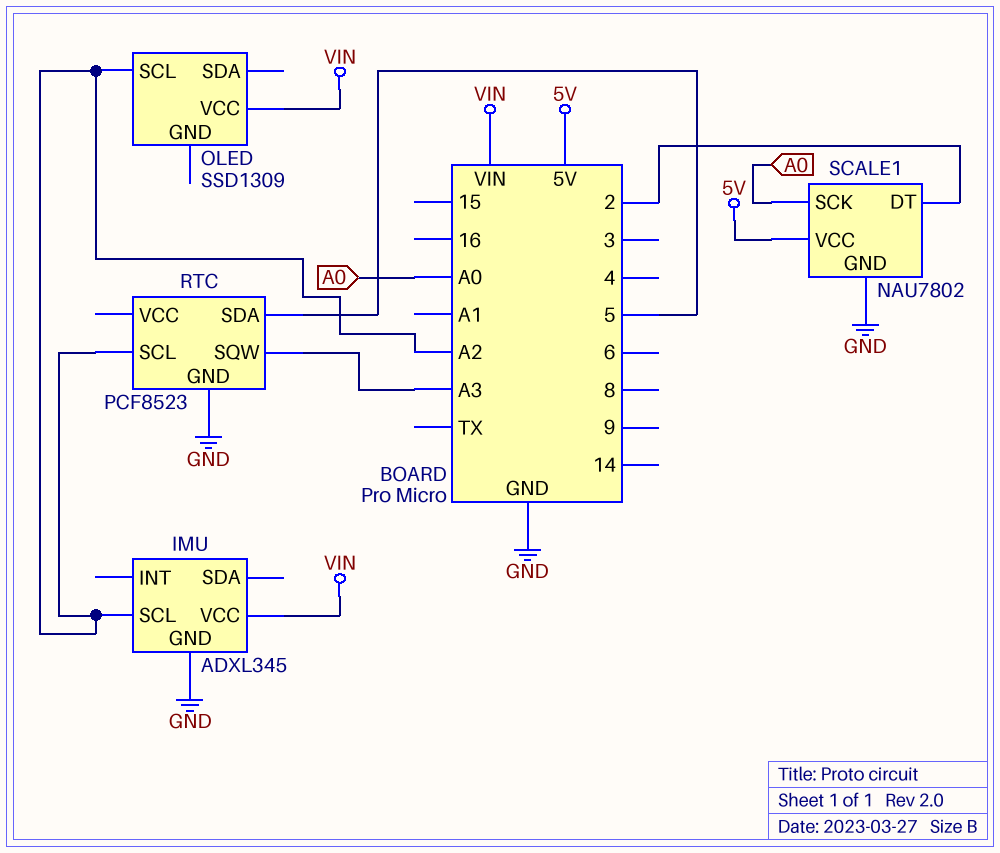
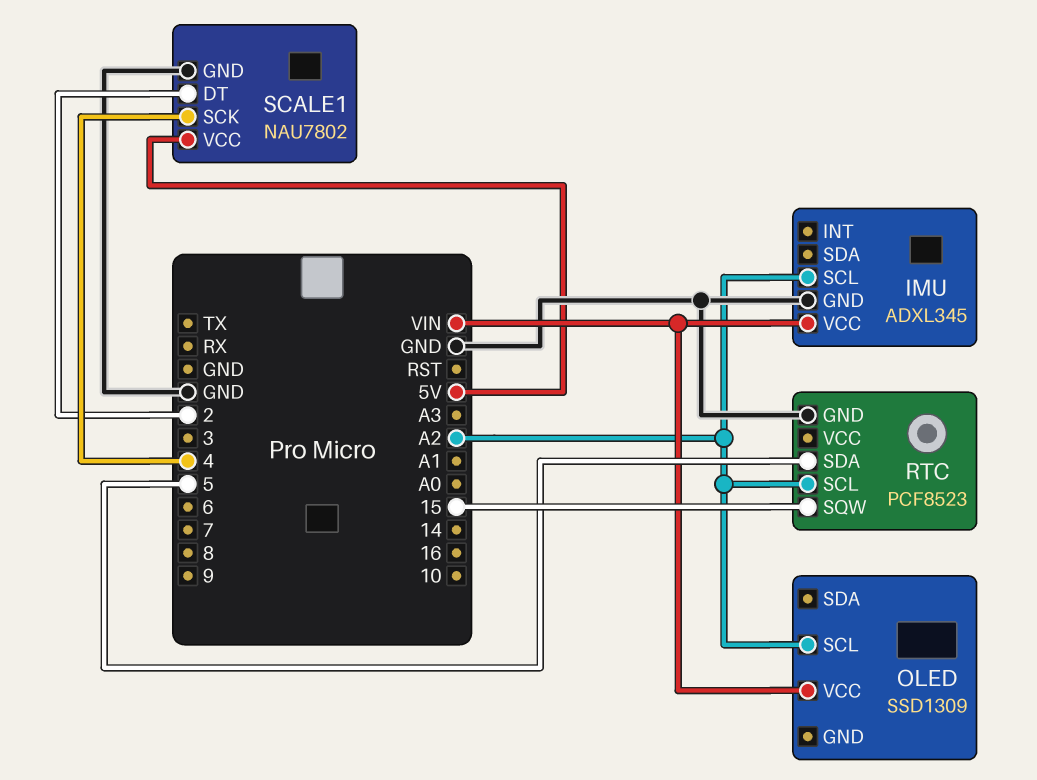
RTC pin SQW: A3 -> 15
SCALE1 pin SCK: A0 -> 4

